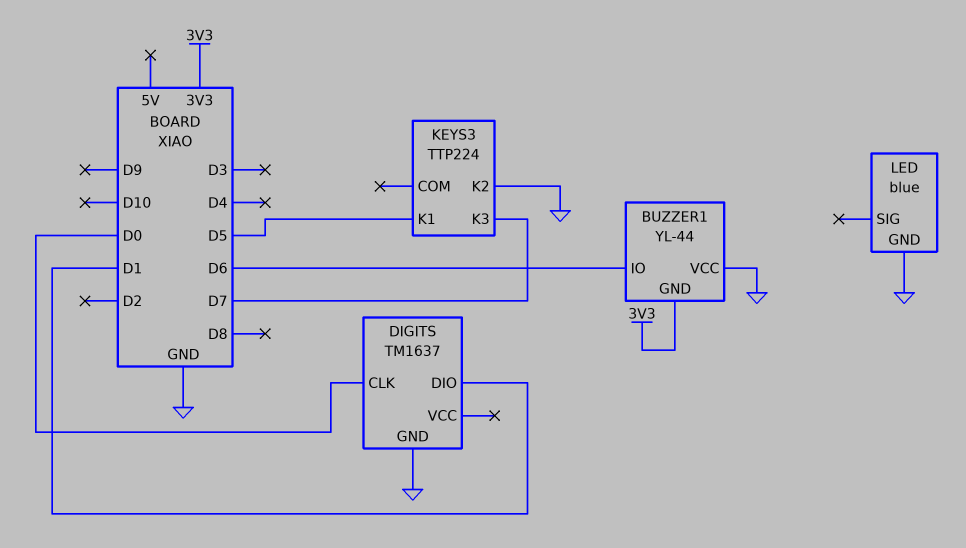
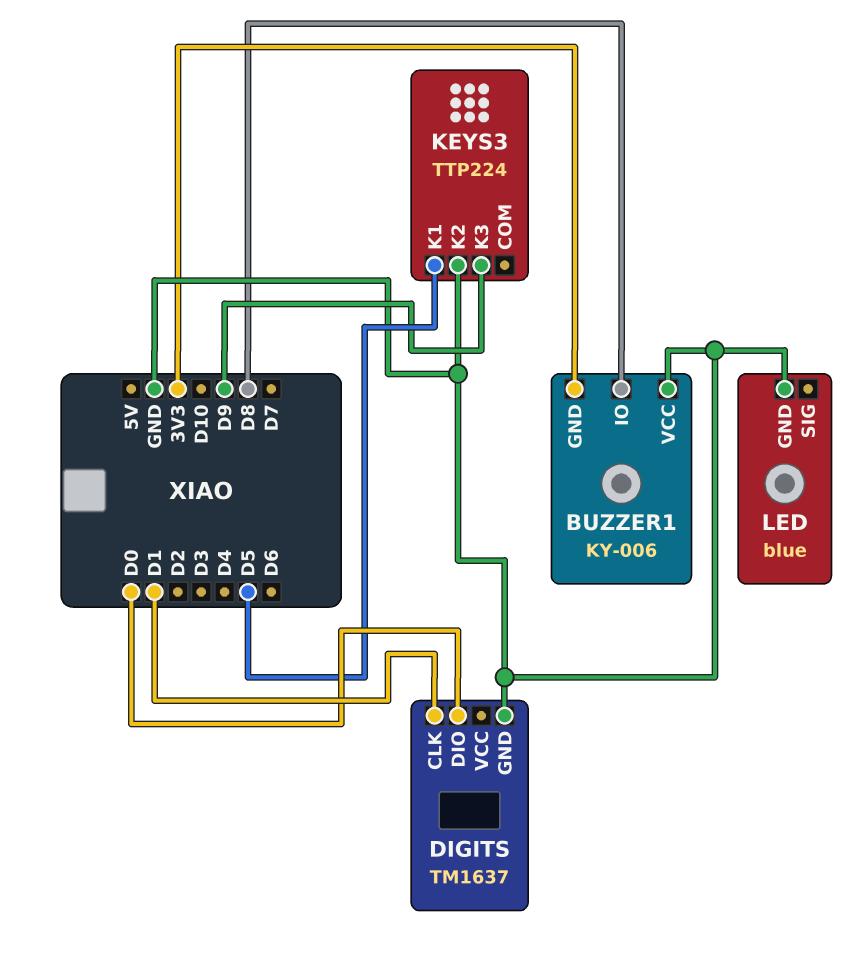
BUZZER1: YL-44 -> KY-006
BUZZER1 pin IO: D6 -> D8
DIGITS pin CLK: D0 -> D1
DIGITS pin DIO: D1 -> D0
KEYS3 pin K3: D7 -> D9

